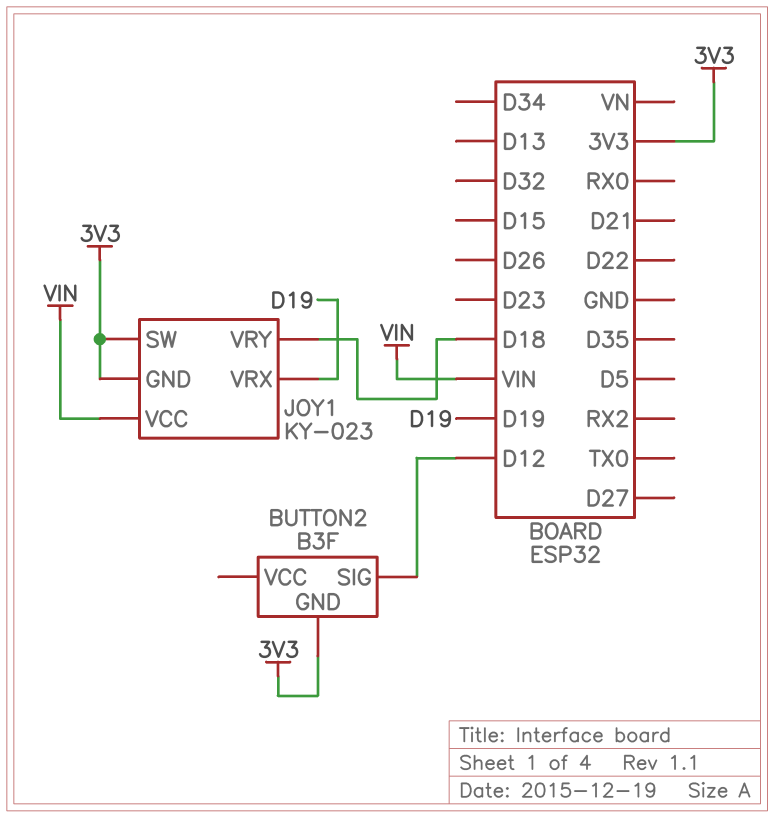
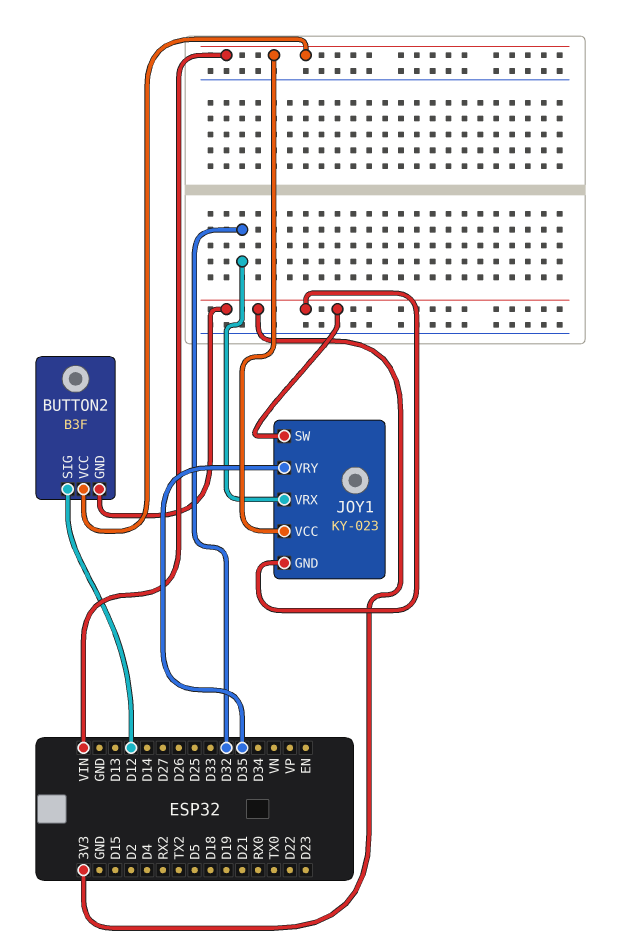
BUTTON2 pin VCC: none -> VIN
JOY1 pin VRX: D19 -> D32
JOY1 pin VRY: D18 -> D35

